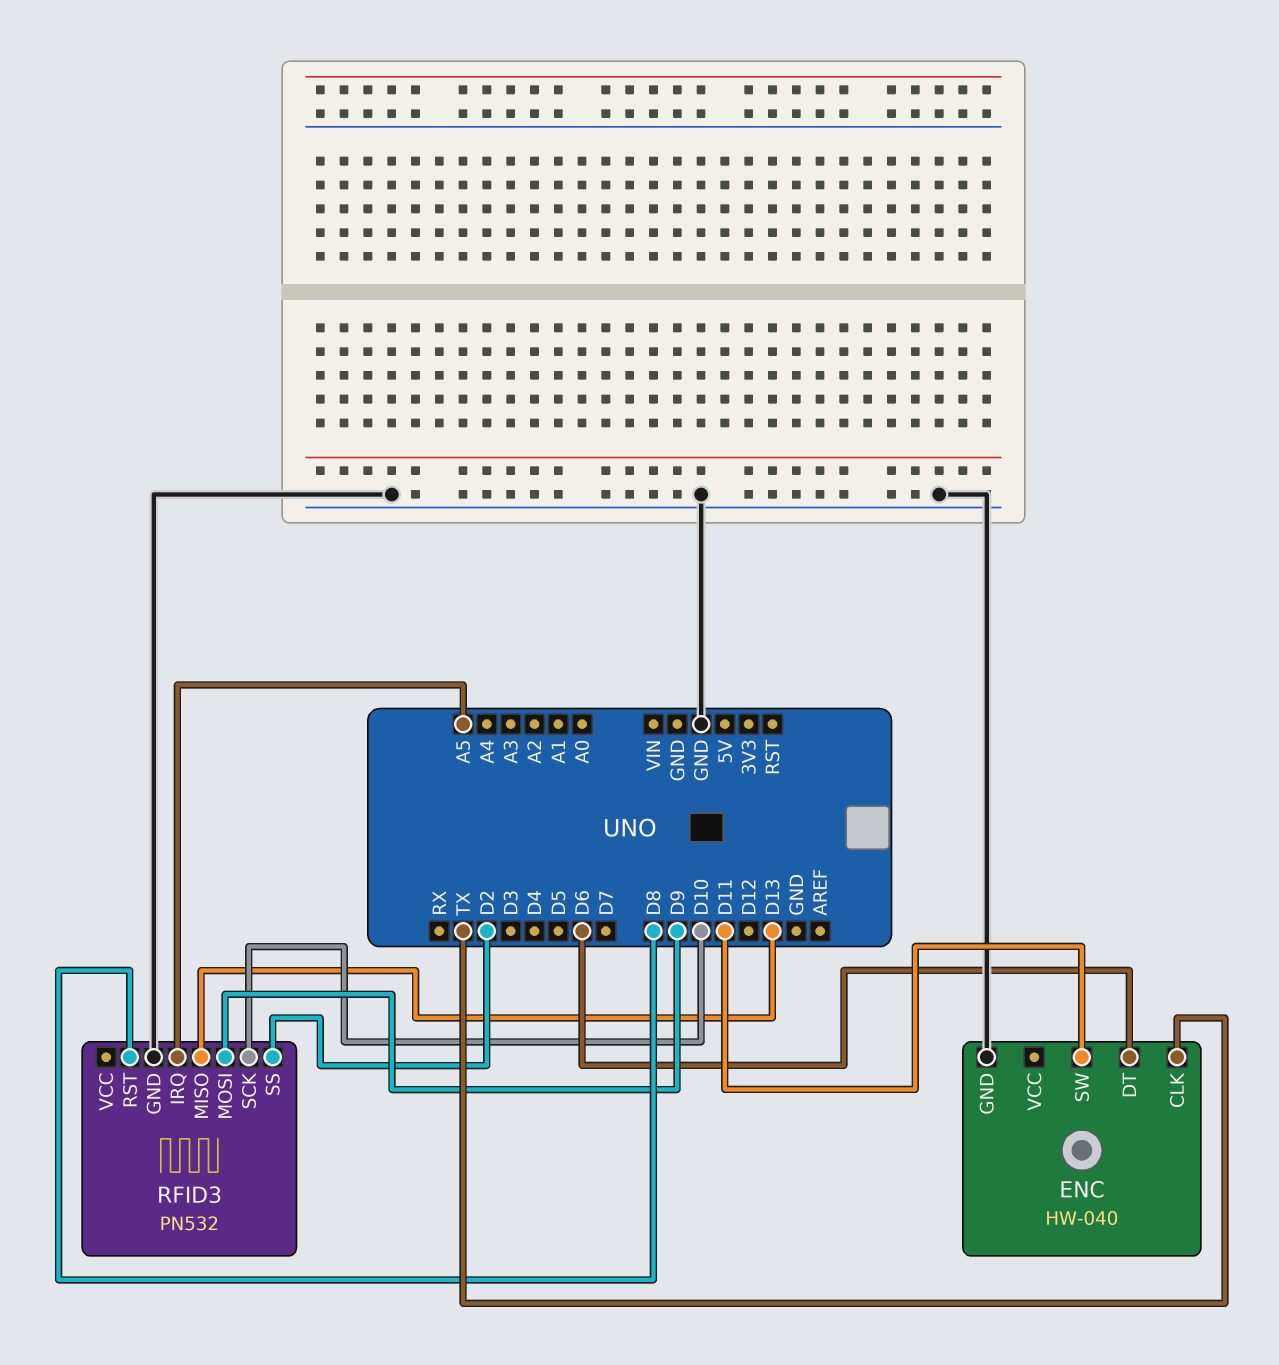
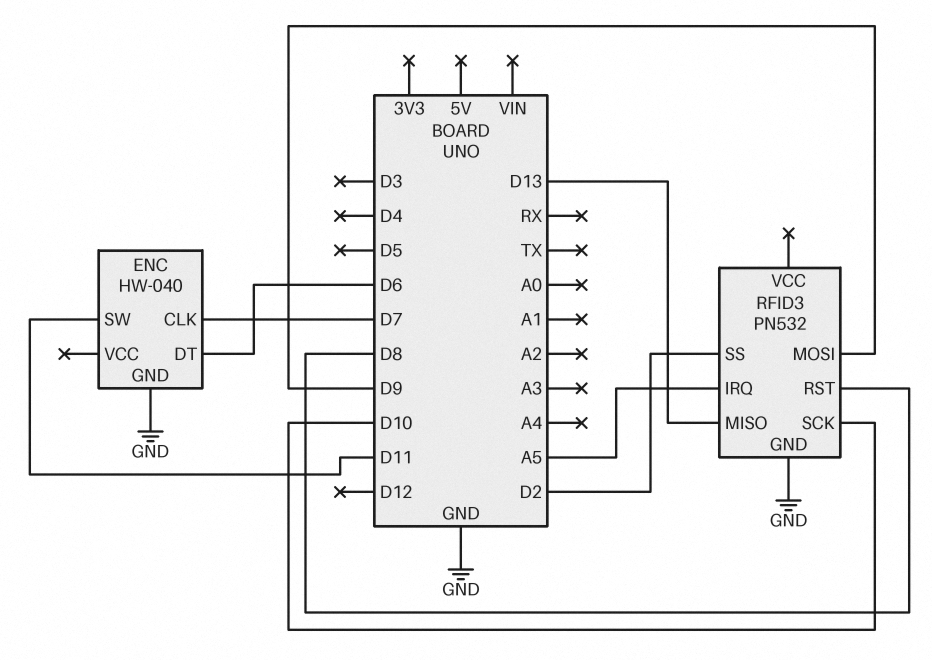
ENC pin CLK: TX -> D7

